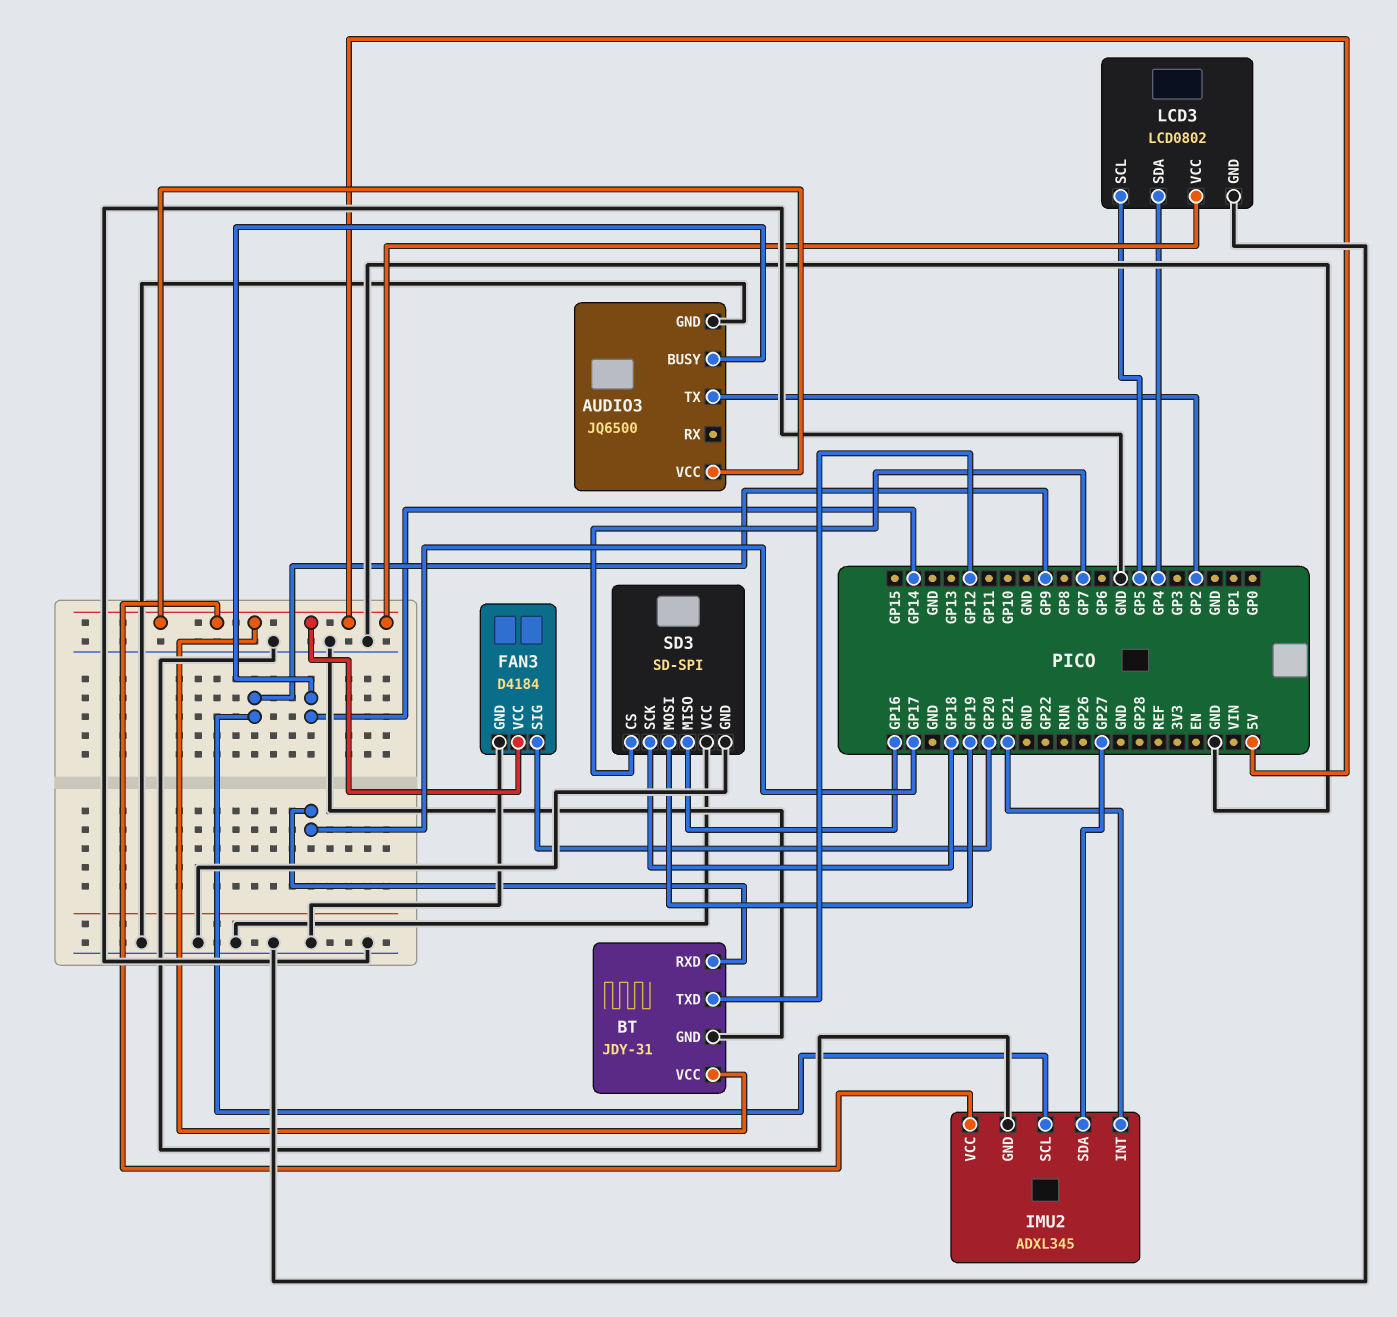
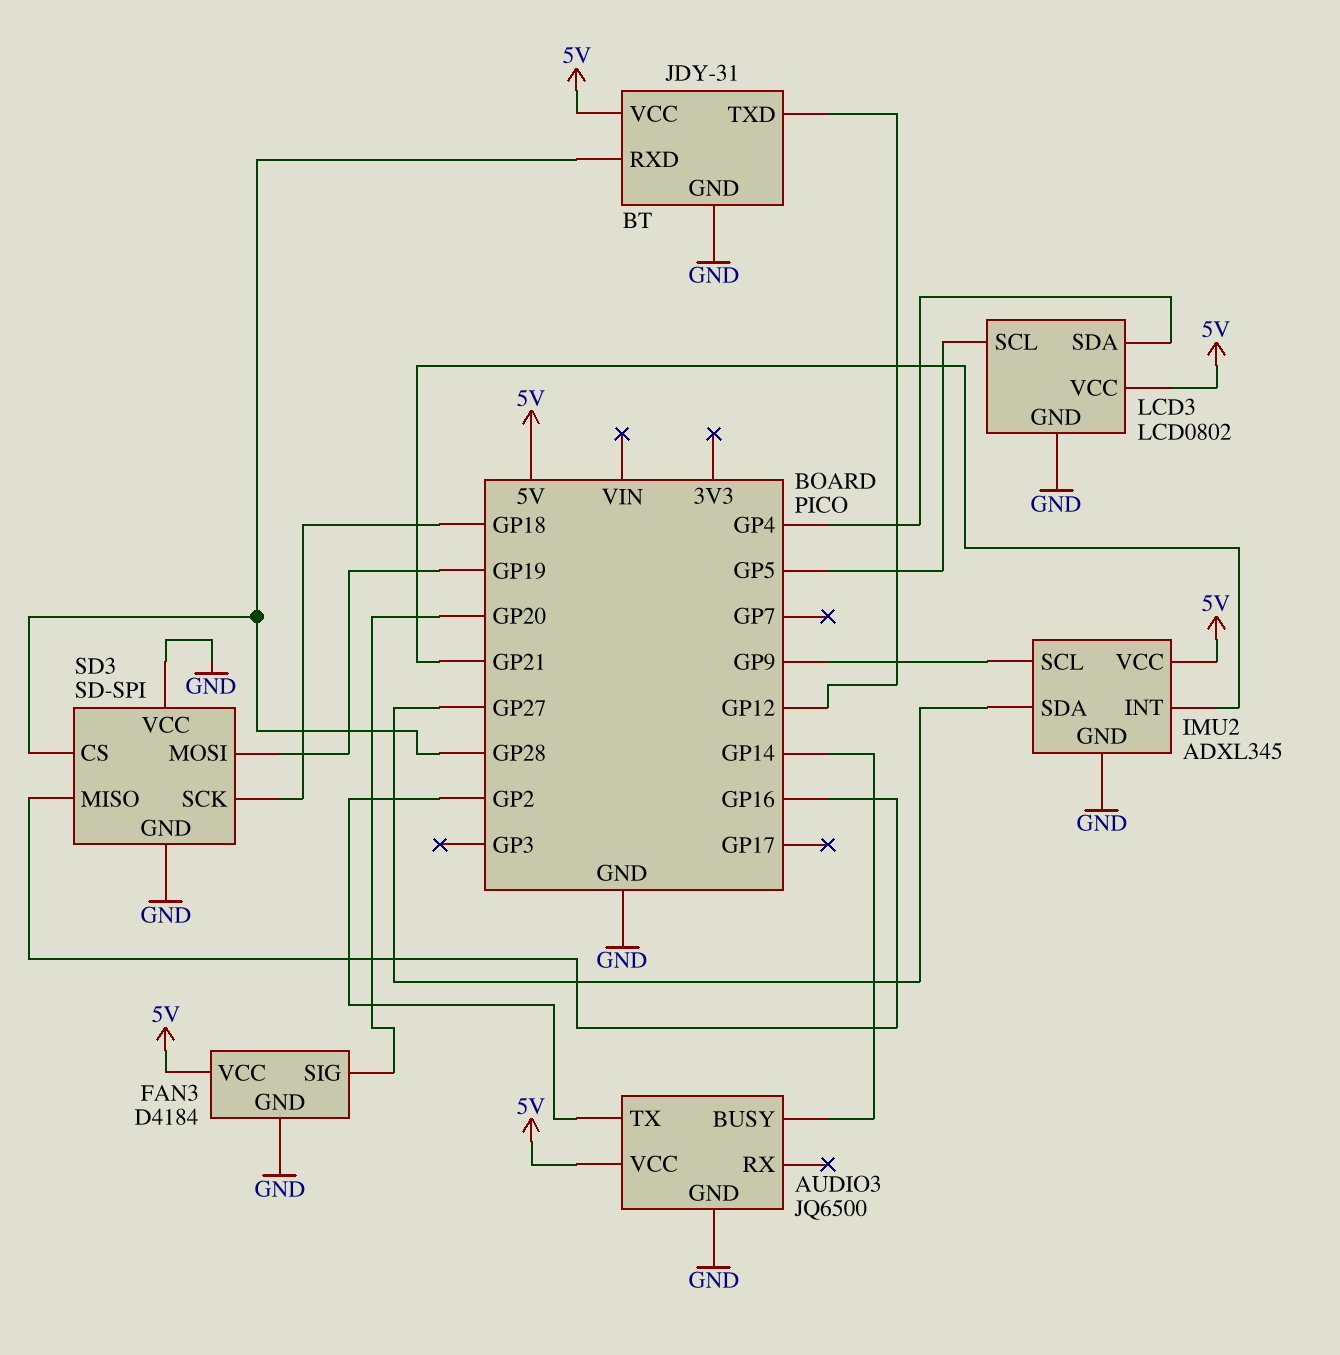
BT pin RXD: GP17 -> GP28
SD3 pin CS: GP7 -> GP28

